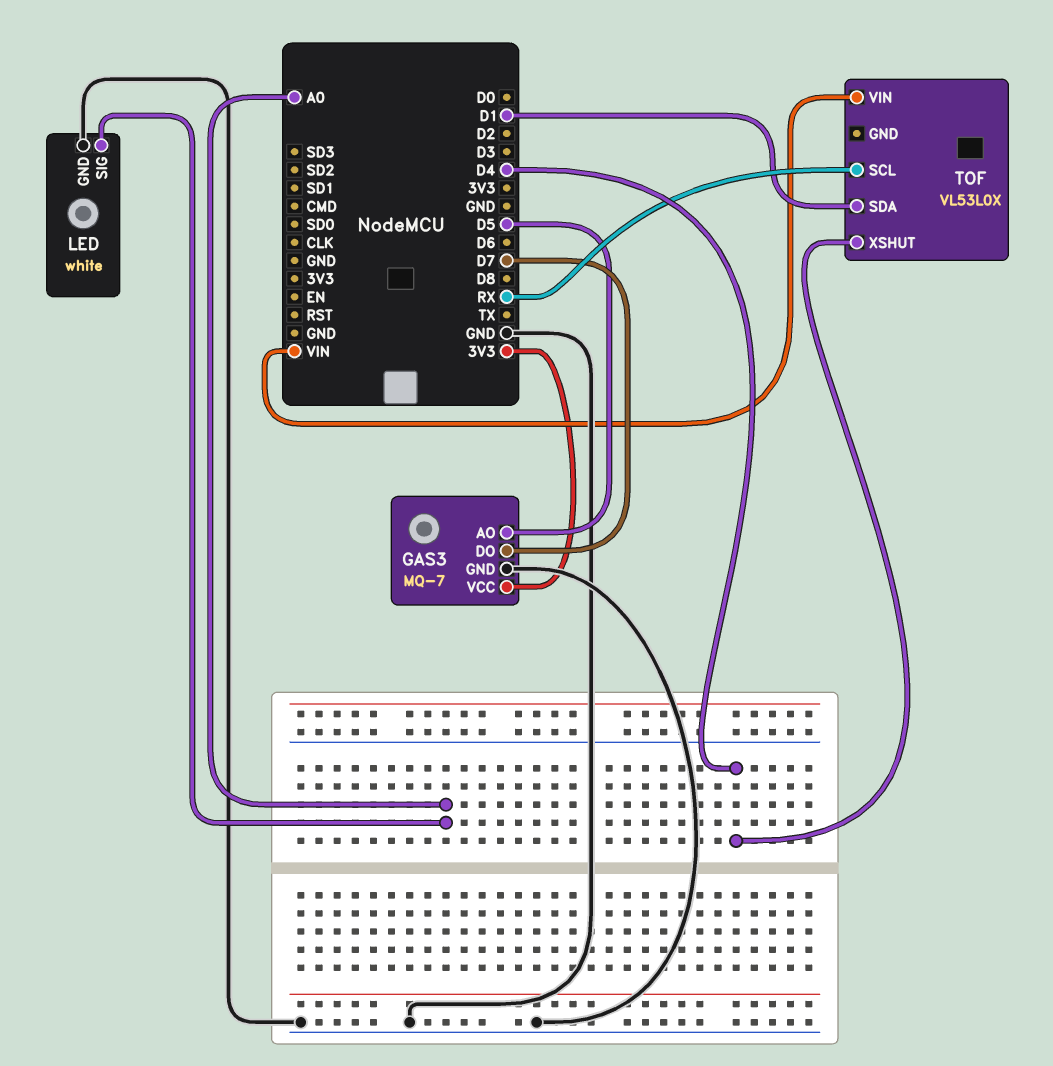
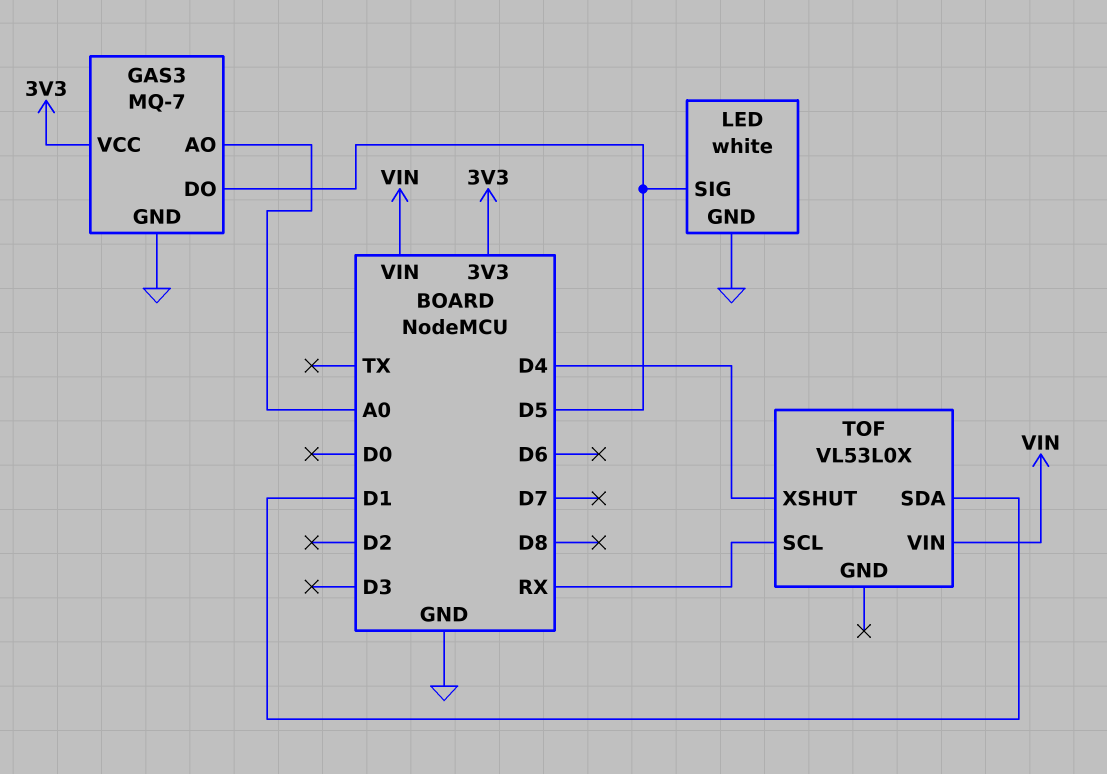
GAS3 pin AO: D5 -> A0
GAS3 pin DO: D7 -> D5
LED pin SIG: A0 -> D5

